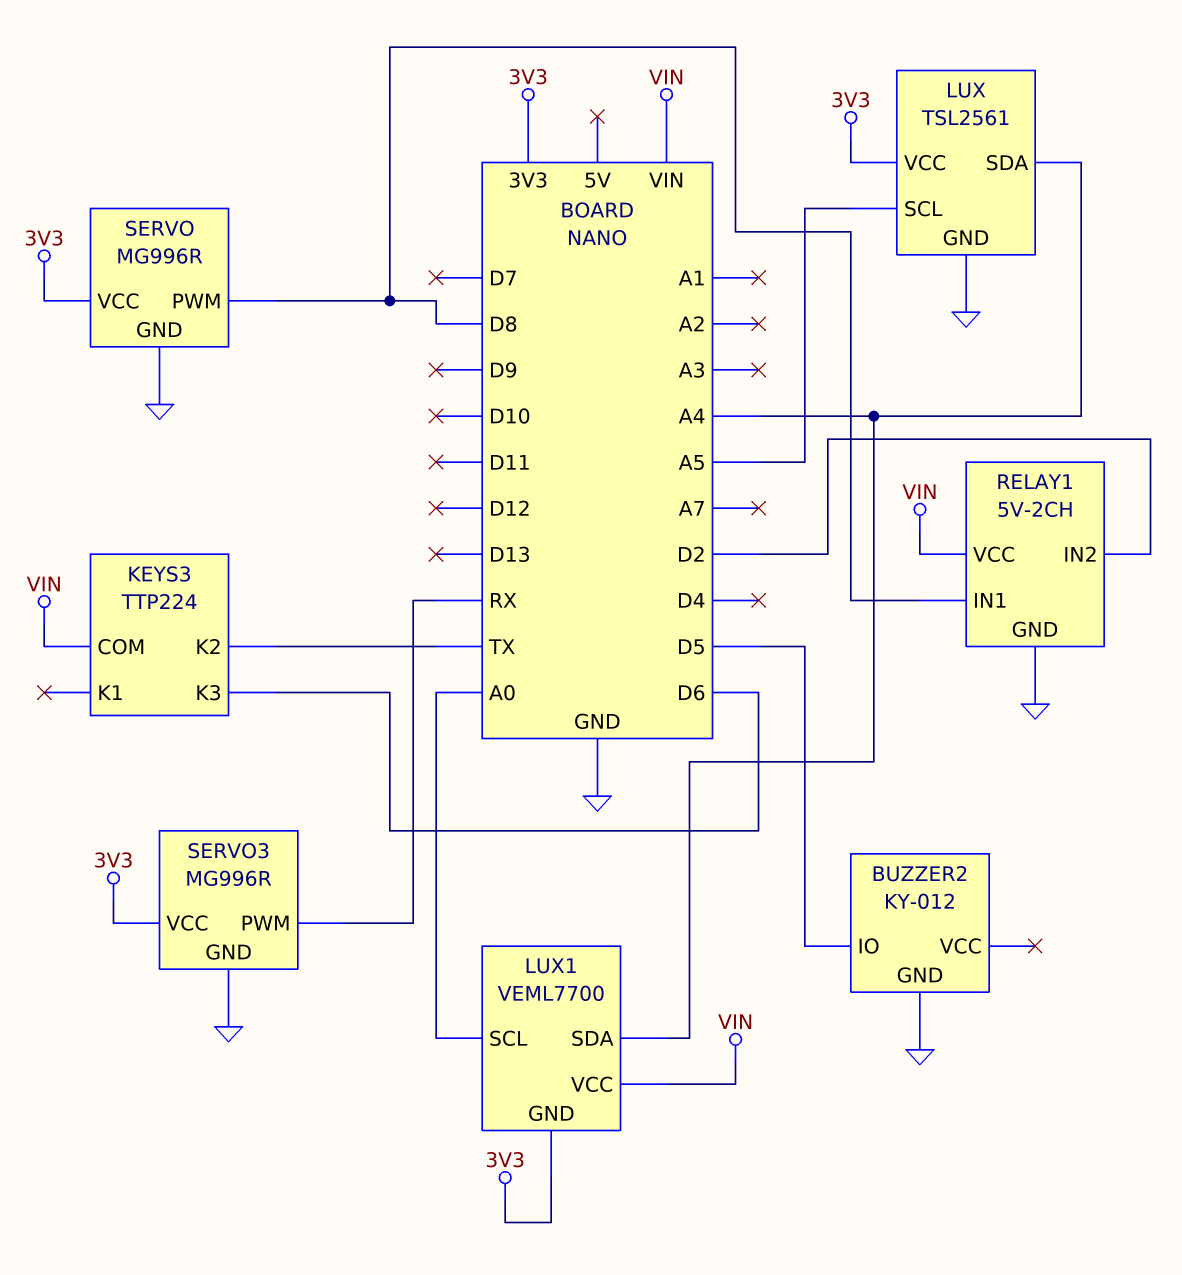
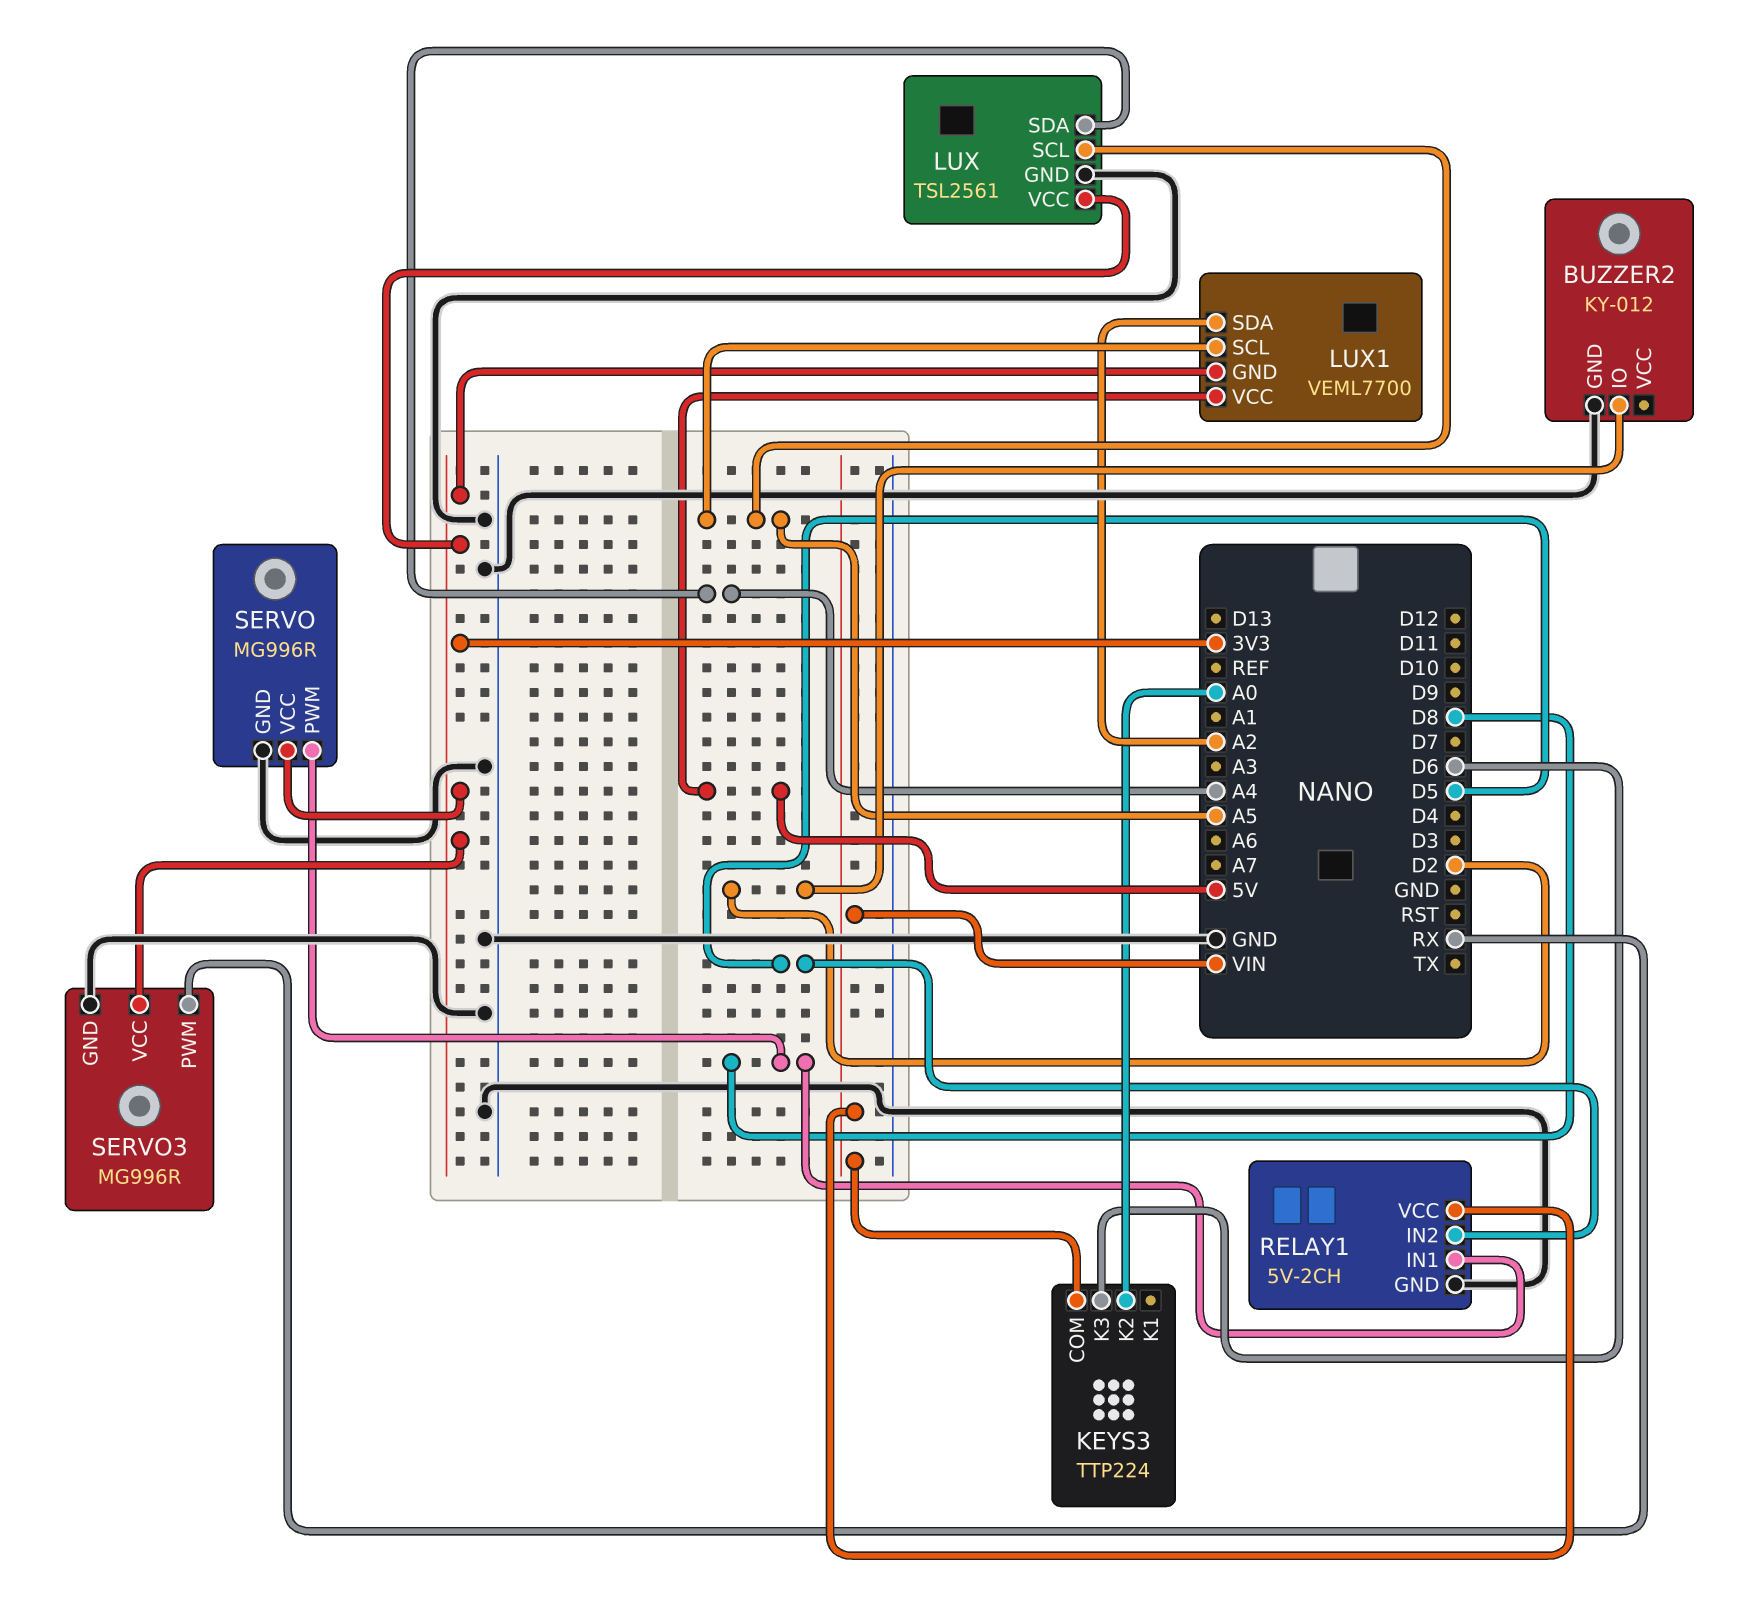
BUZZER2 pin IO: D5 -> D2
KEYS3 pin K2: TX -> A0
LUX1 pin SCL: A0 -> A5
LUX1 pin SDA: A4 -> A2
LUX1 pin VCC: VIN -> 5V
RELAY1 pin IN2: D2 -> D5

